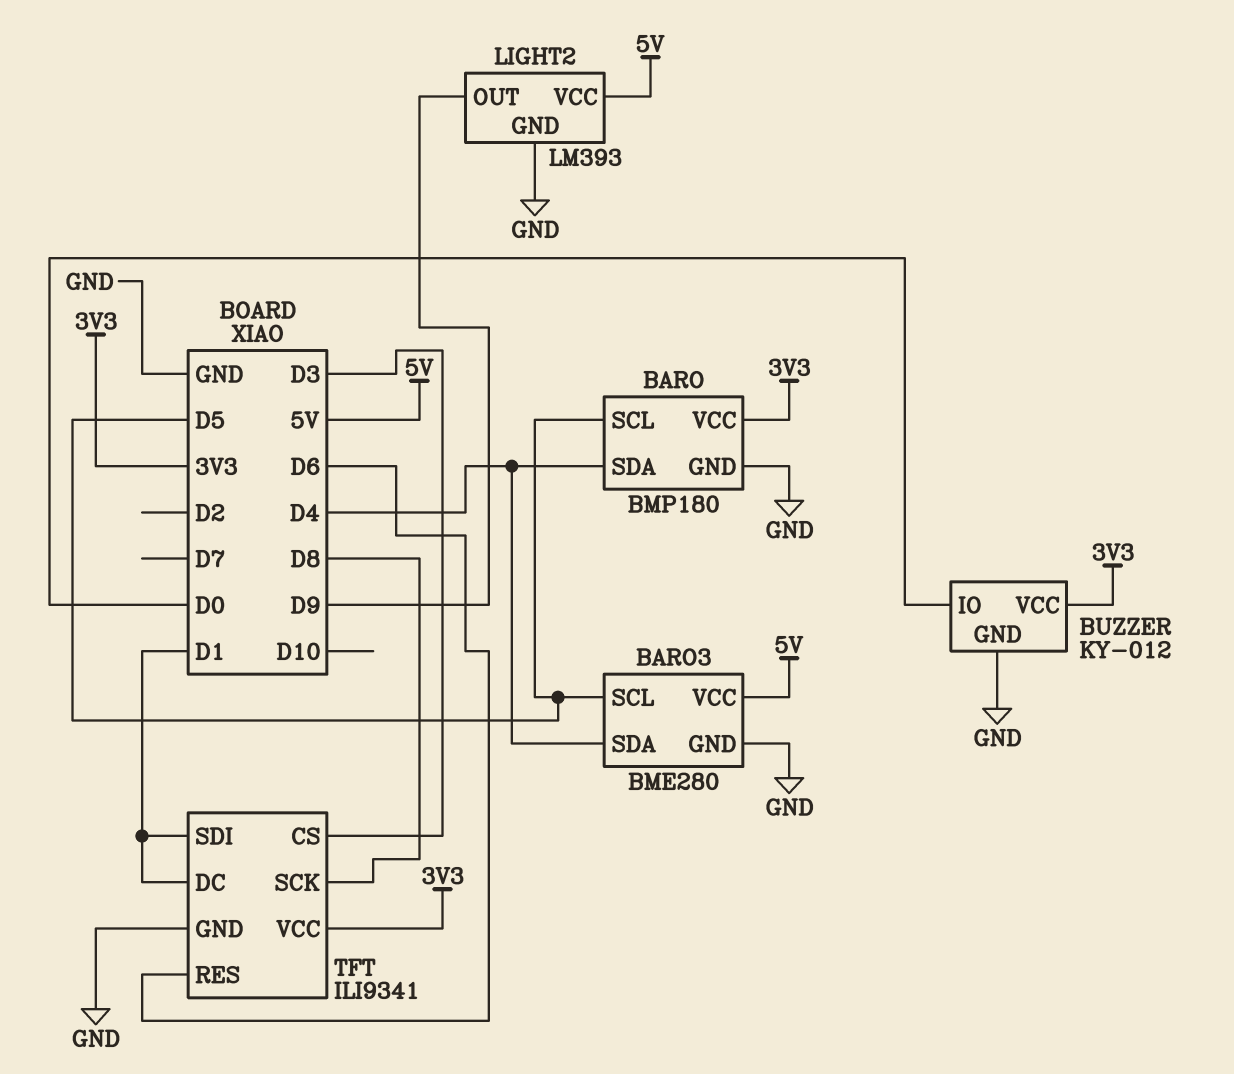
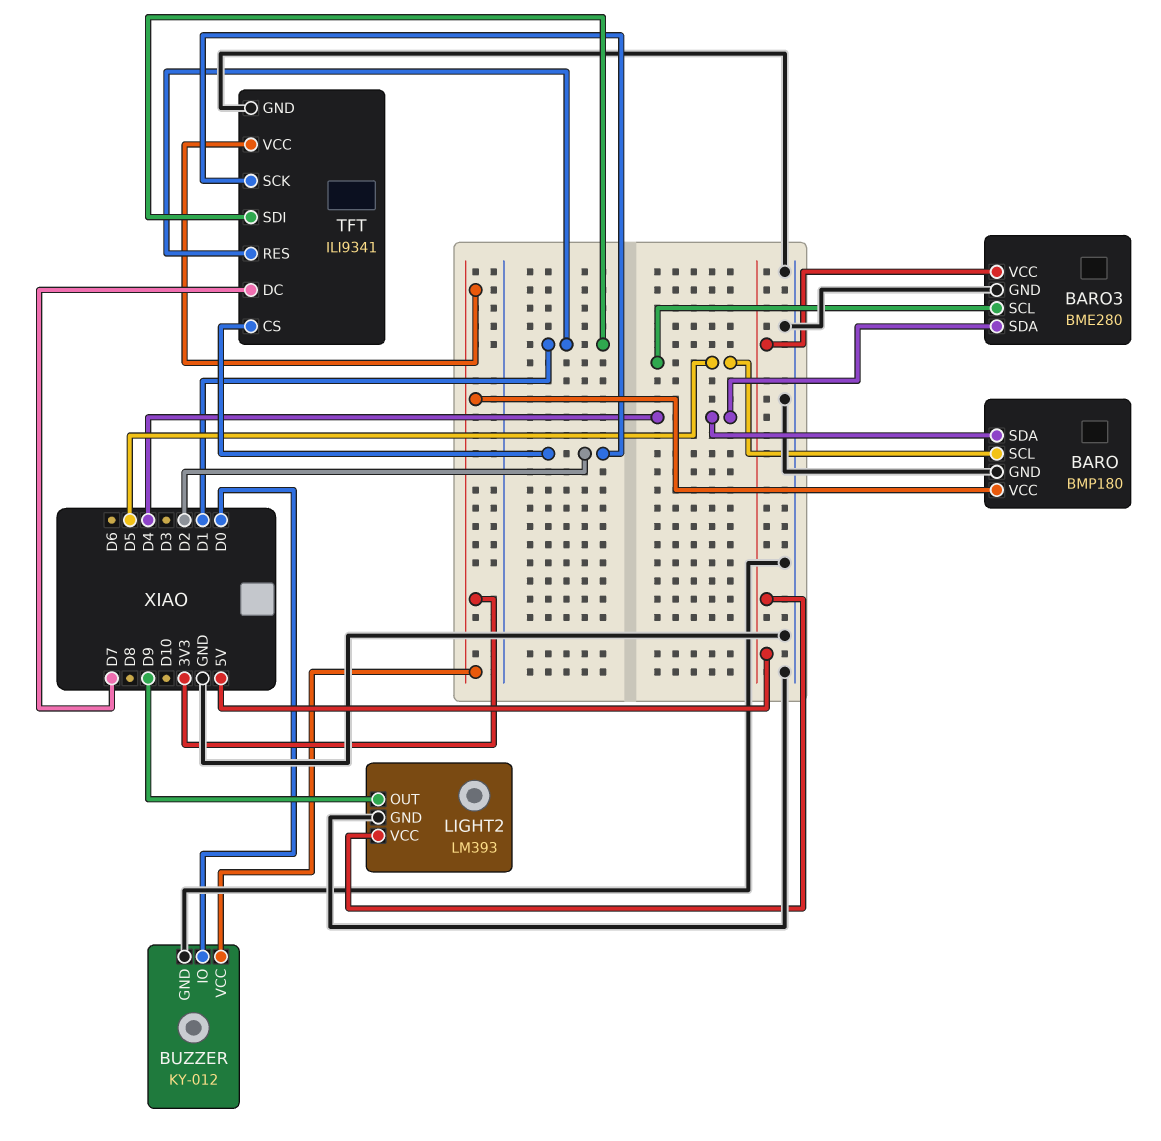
TFT pin CS: D3 -> D2
TFT pin DC: D1 -> D7
TFT pin RES: D6 -> D1
TFT pin SCK: D8 -> D2

